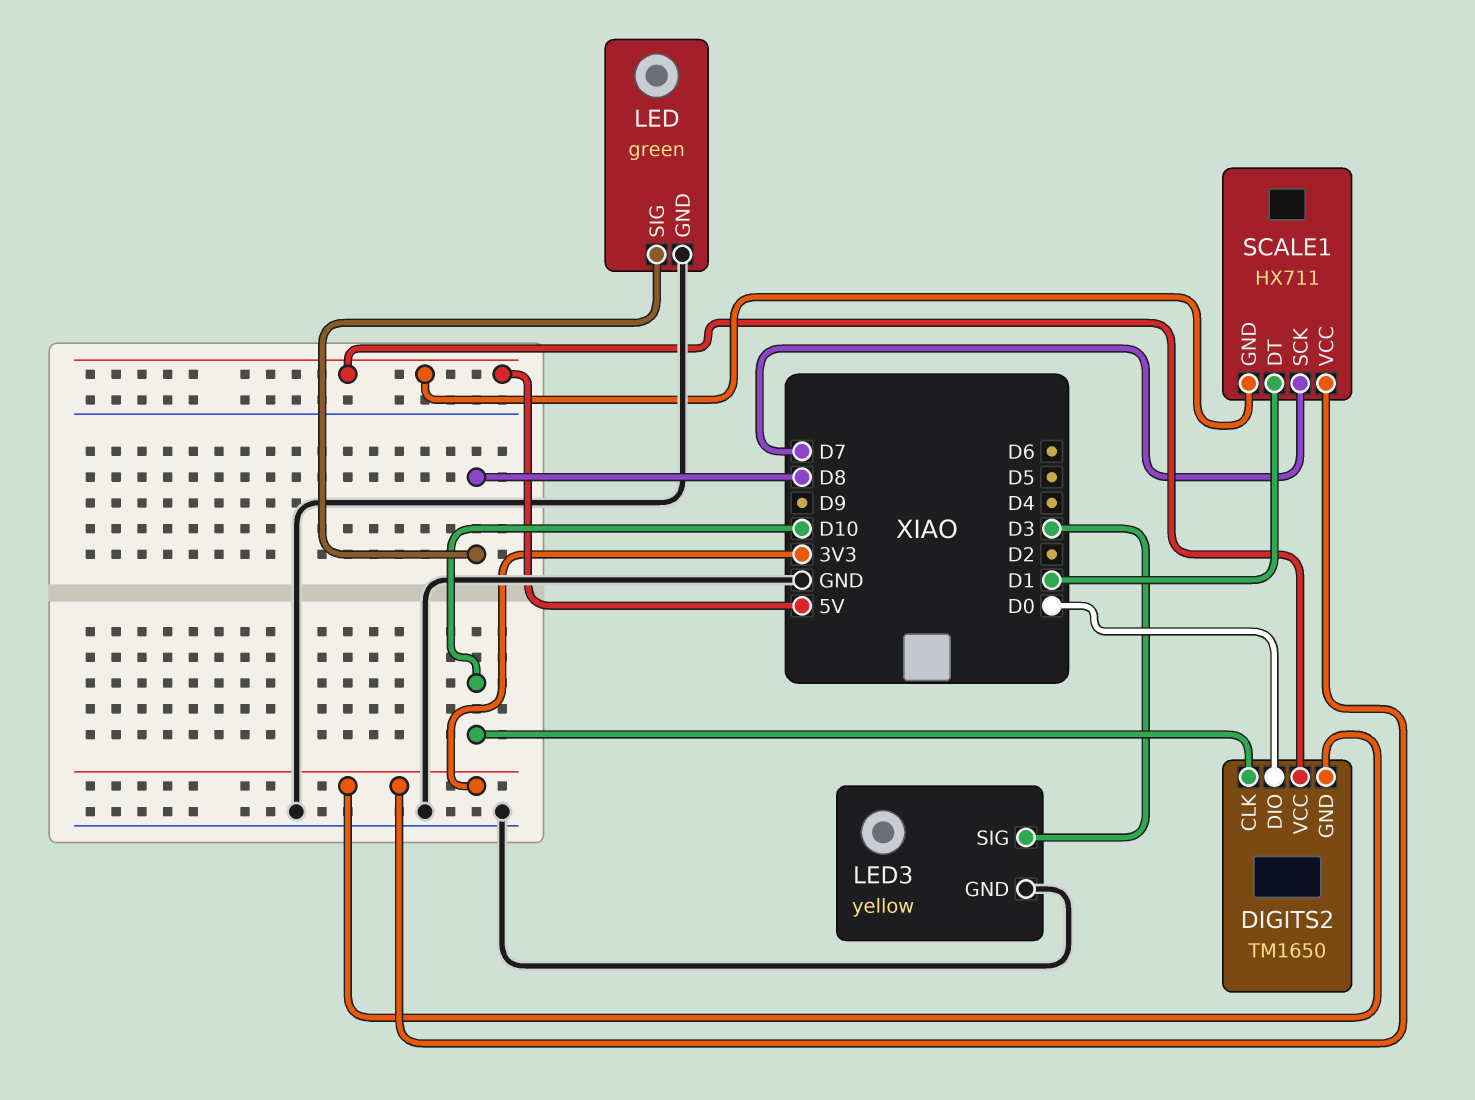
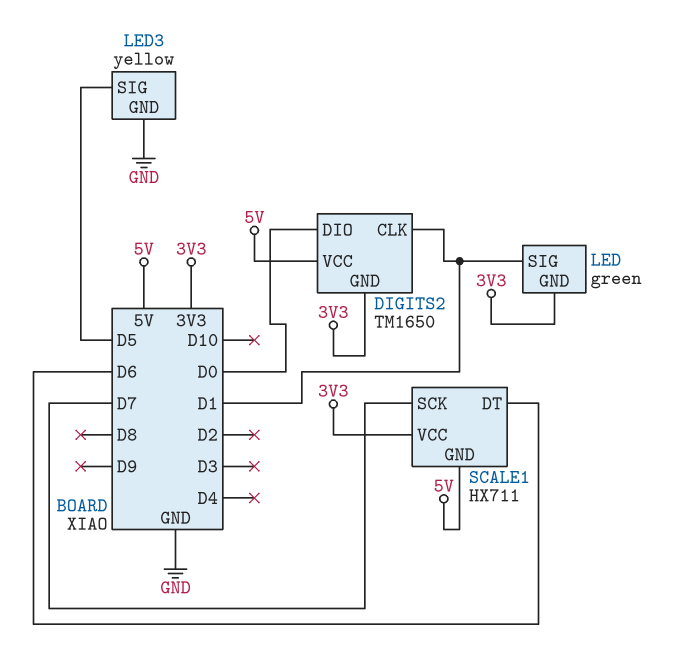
DIGITS2 pin CLK: D10 -> D1
LED pin GND: GND -> 3V3
LED pin SIG: D8 -> D1
LED3 pin SIG: D3 -> D5
SCALE1 pin DT: D1 -> D6

